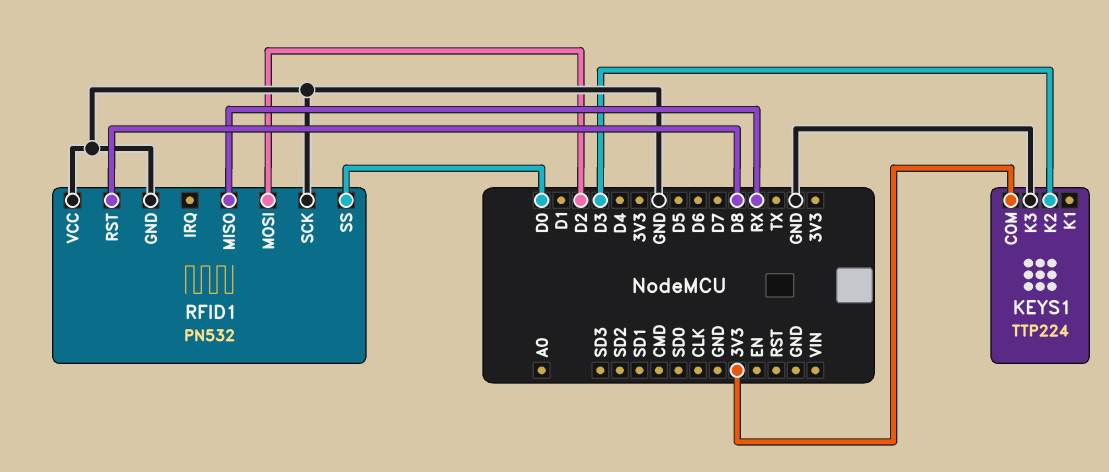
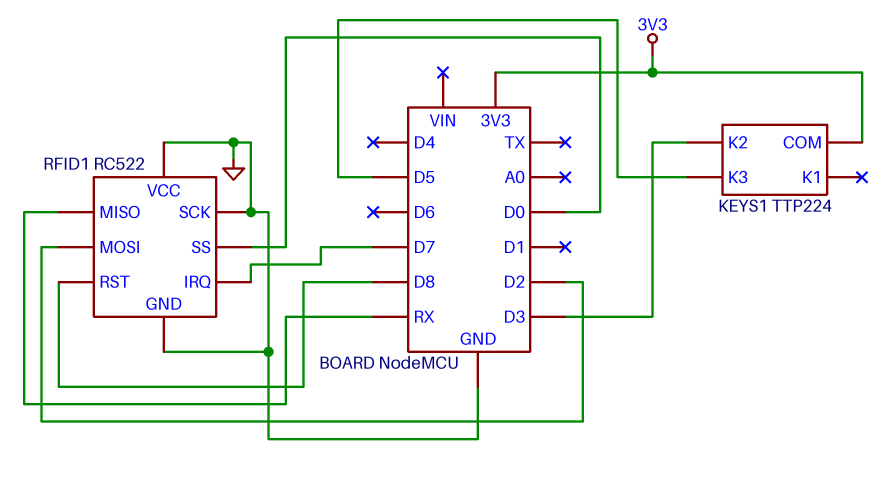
KEYS1 pin K3: GND -> D5
RFID1: PN532 -> RC522
RFID1 pin IRQ: none -> D7

